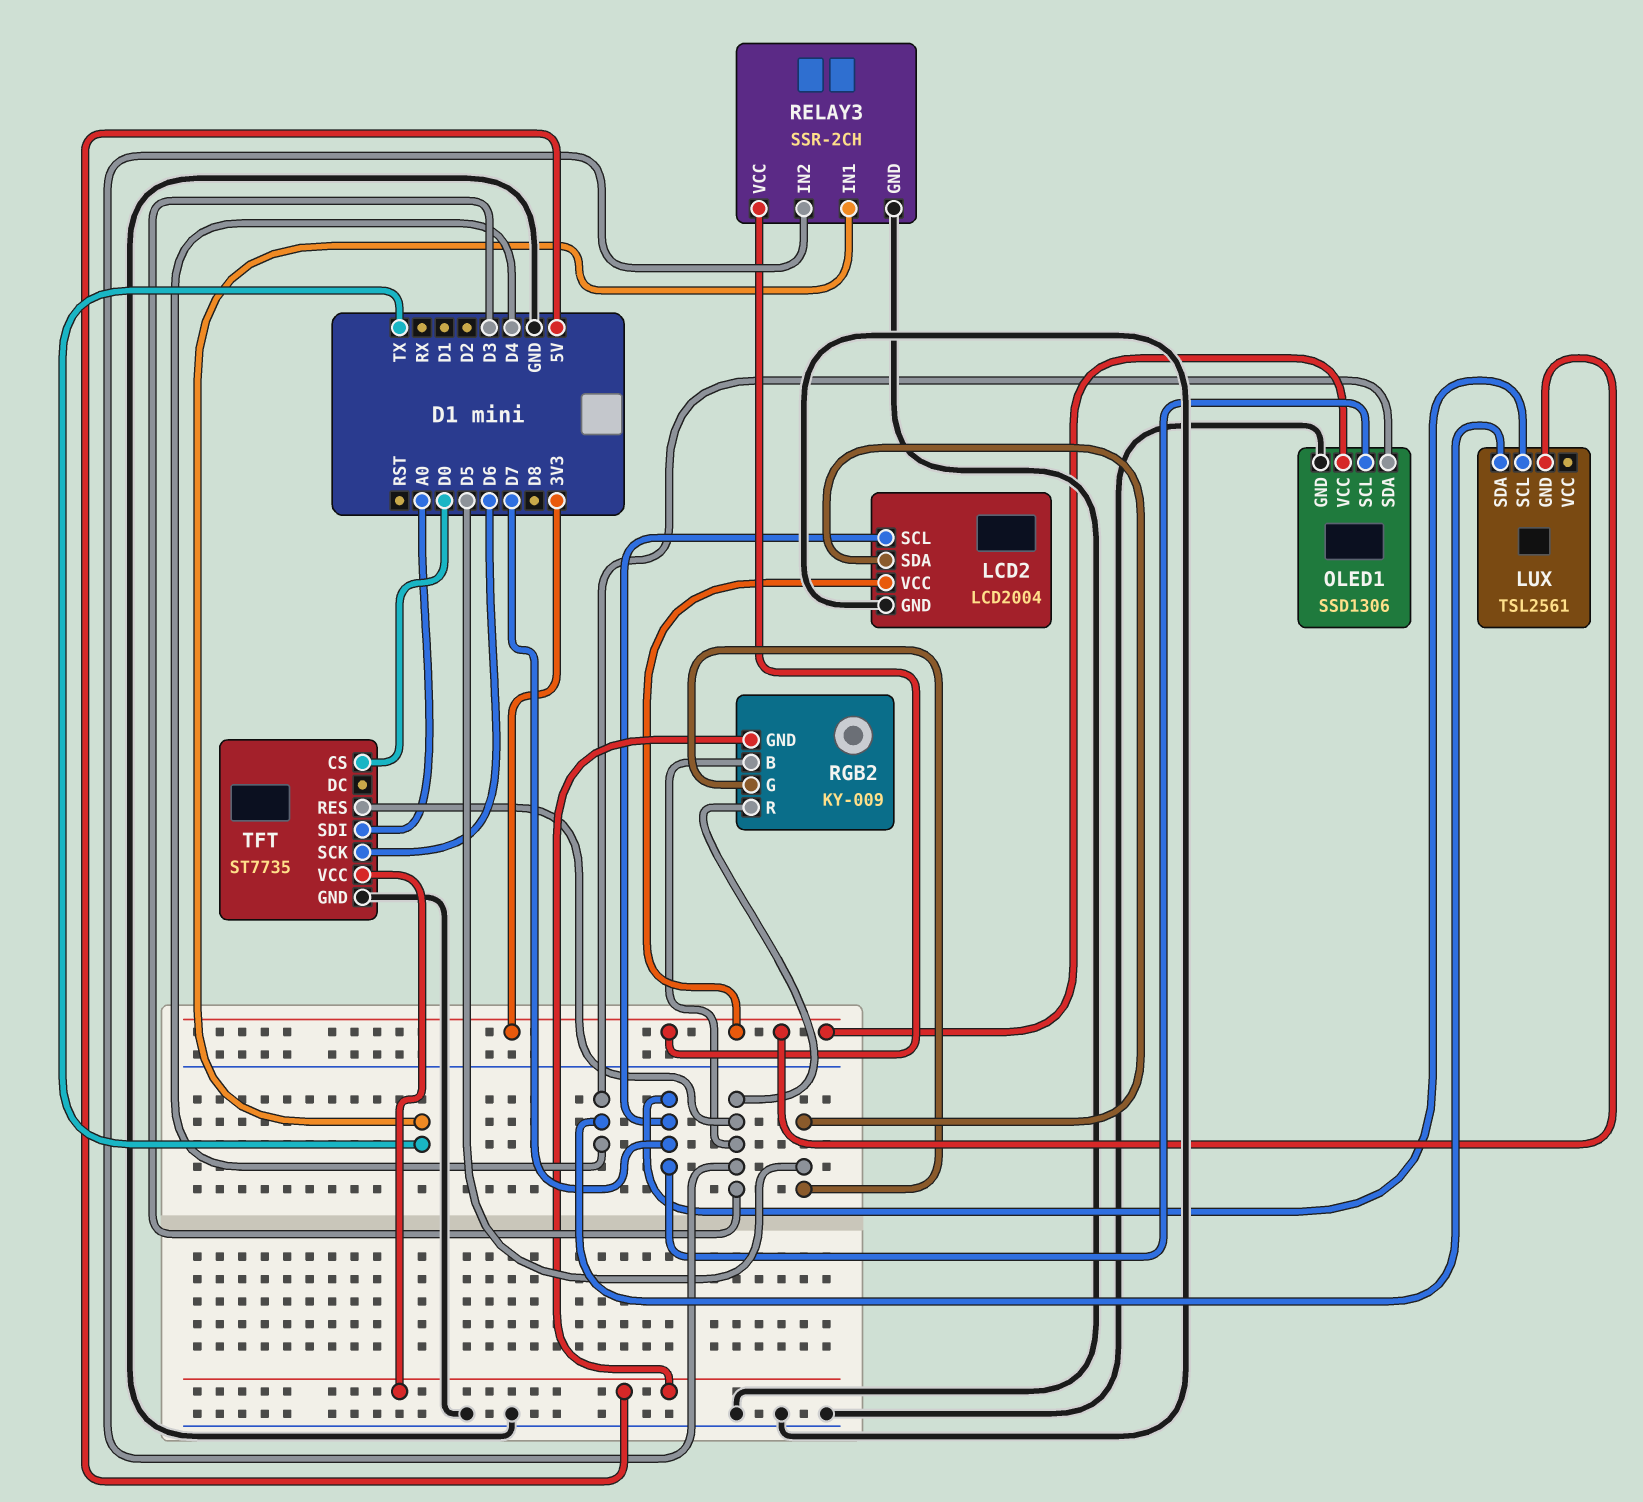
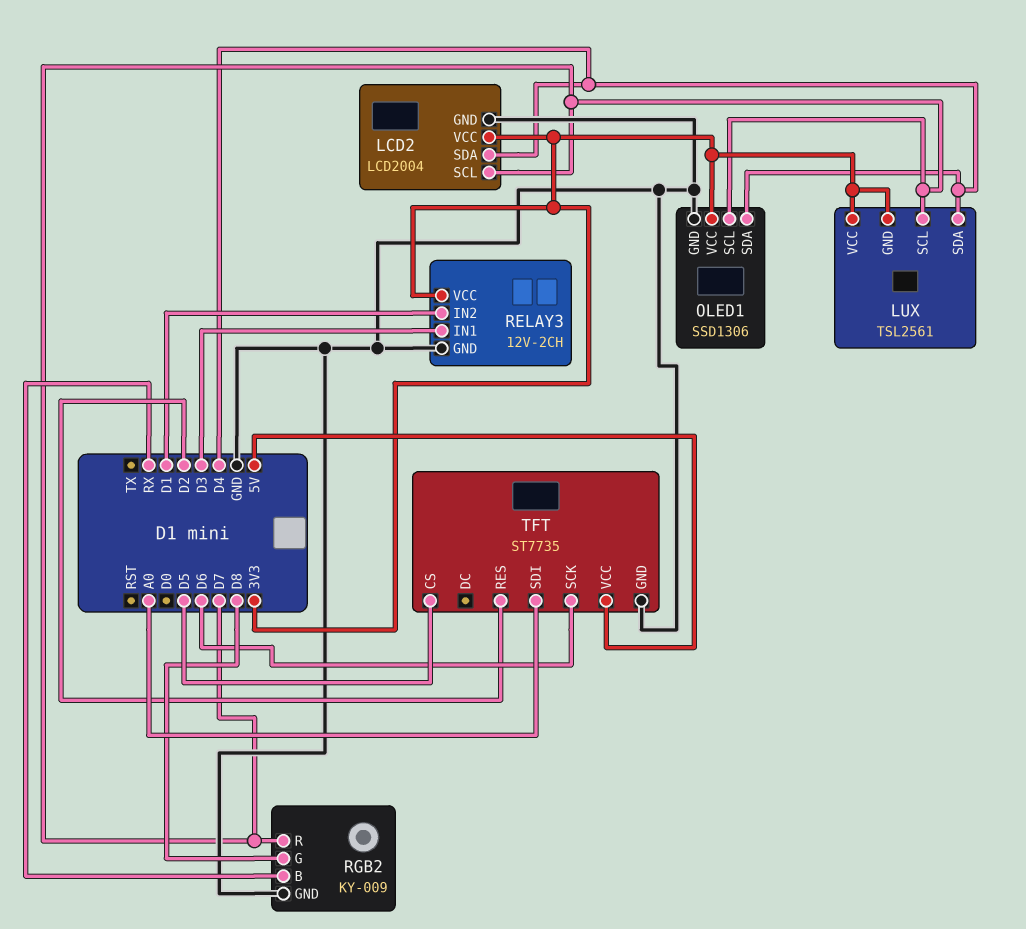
LCD2 pin SDA: D5 -> D4
LUX pin VCC: none -> 3V3
RELAY3: SSR-2CH -> 12V-2CH
RELAY3 pin IN1: TX -> D3
RELAY3 pin IN2: D3 -> D1
RGB2 pin B: D3 -> RX
RGB2 pin G: D5 -> D8
RGB2 pin GND: 5V -> GND
RGB2 pin R: D3 -> D7
TFT pin CS: D0 -> D5
TFT pin RES: D3 -> D2

